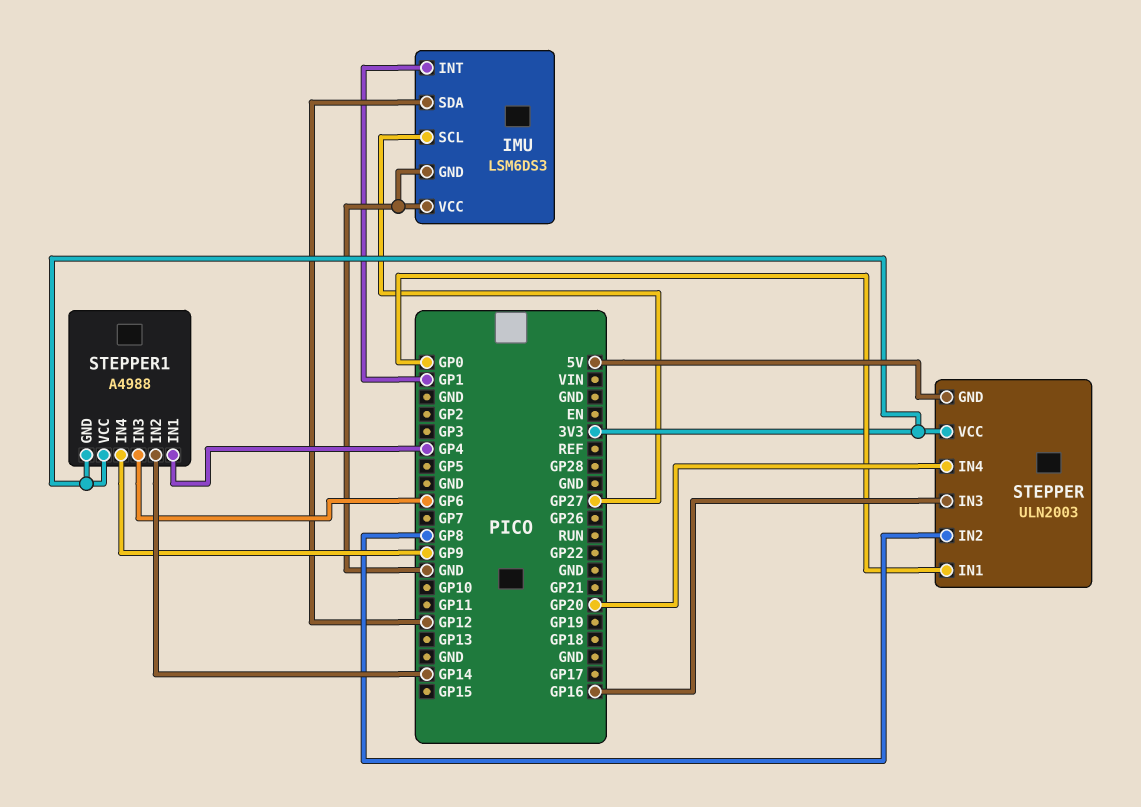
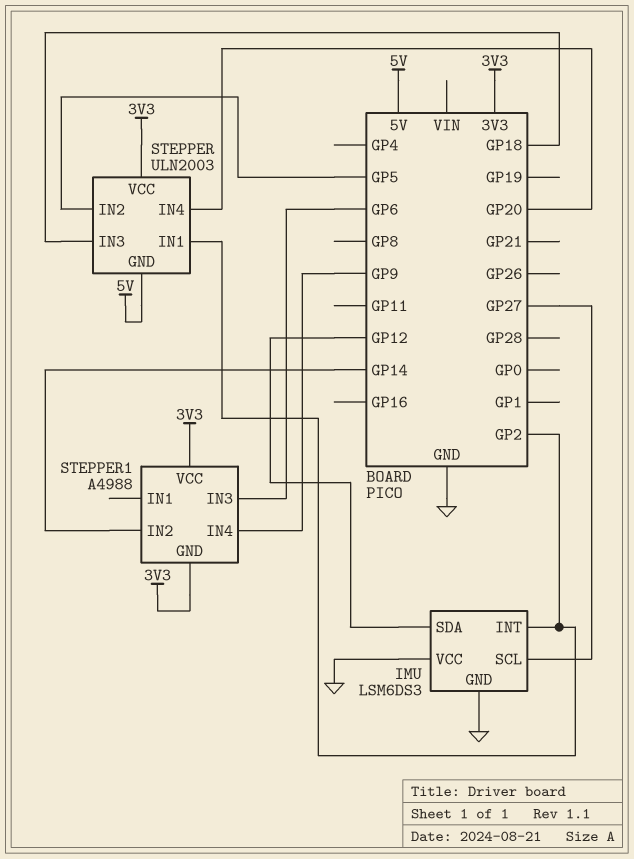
IMU pin INT: GP1 -> GP2
STEPPER pin IN1: GP0 -> GP2
STEPPER pin IN2: GP8 -> GP5
STEPPER pin IN3: GP16 -> GP18
STEPPER1 pin IN1: GP4 -> none

